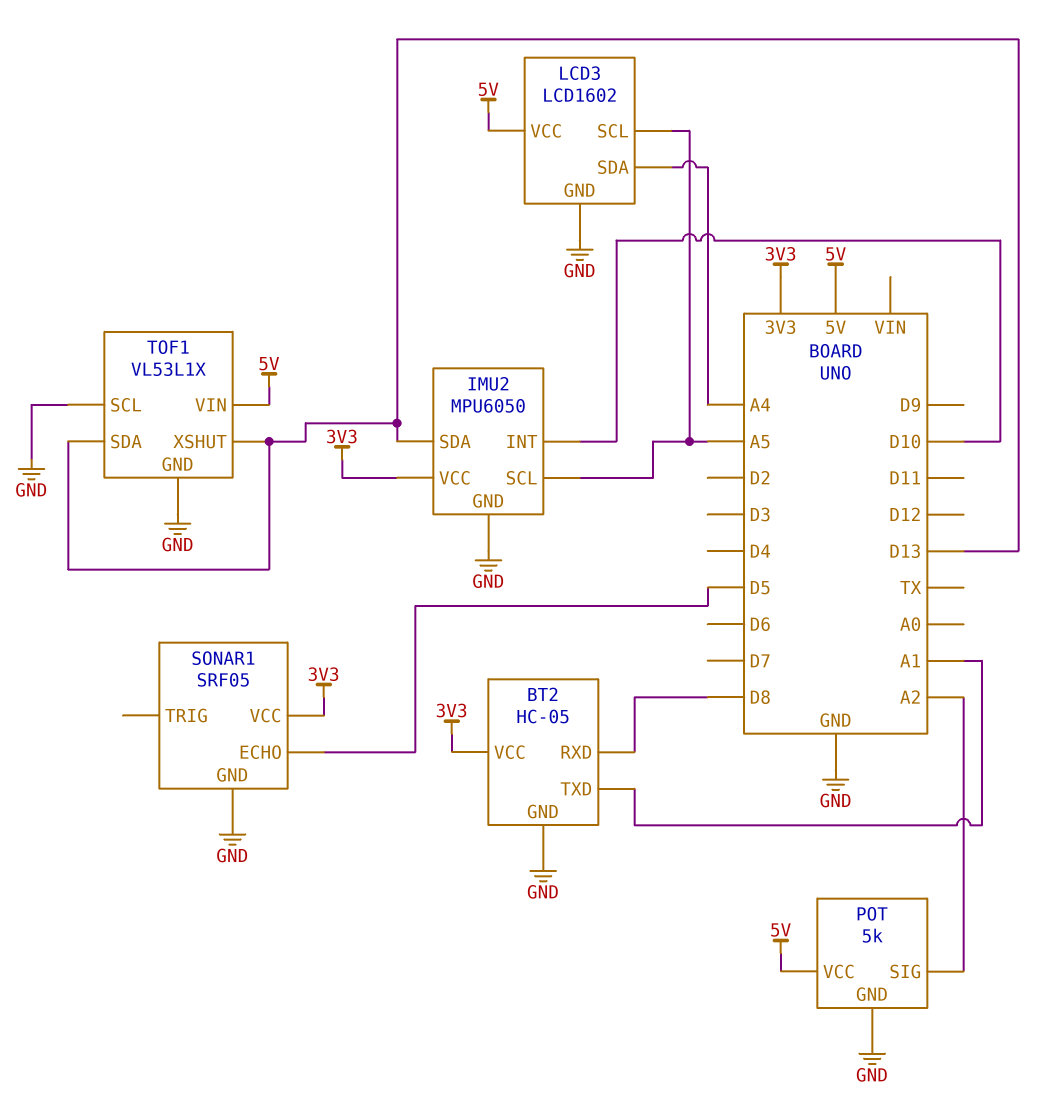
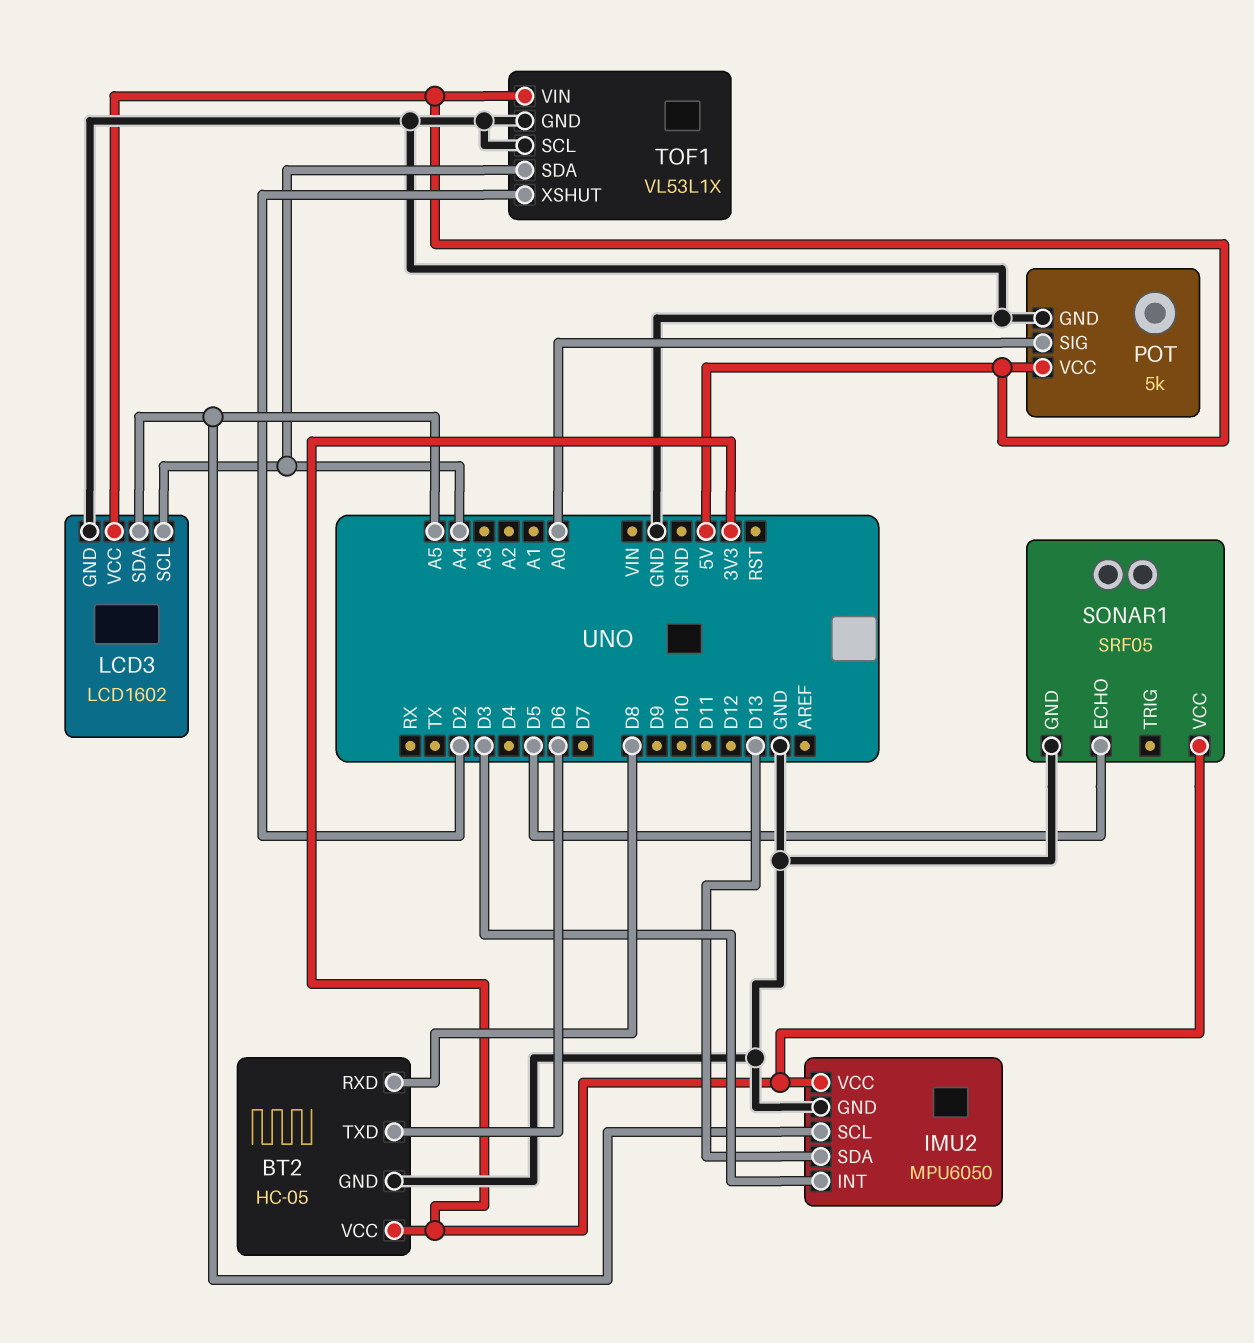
BT2 pin TXD: A1 -> D6
IMU2 pin INT: D10 -> D3
LCD3 pin SCL: A5 -> A4
LCD3 pin SDA: A4 -> A5
POT pin SIG: A2 -> A0
TOF1 pin SDA: D13 -> A4
TOF1 pin XSHUT: D13 -> D2

